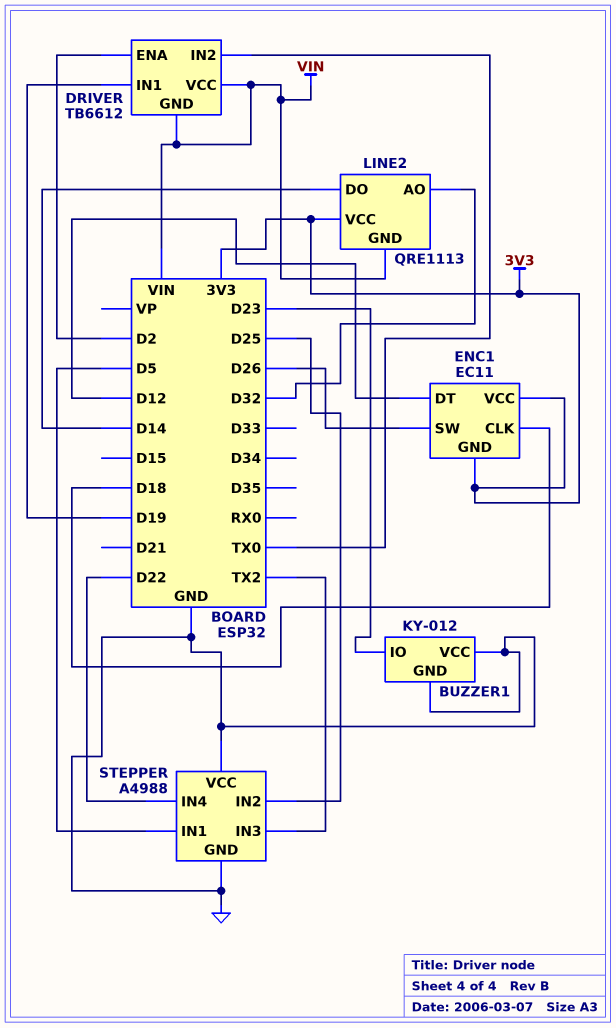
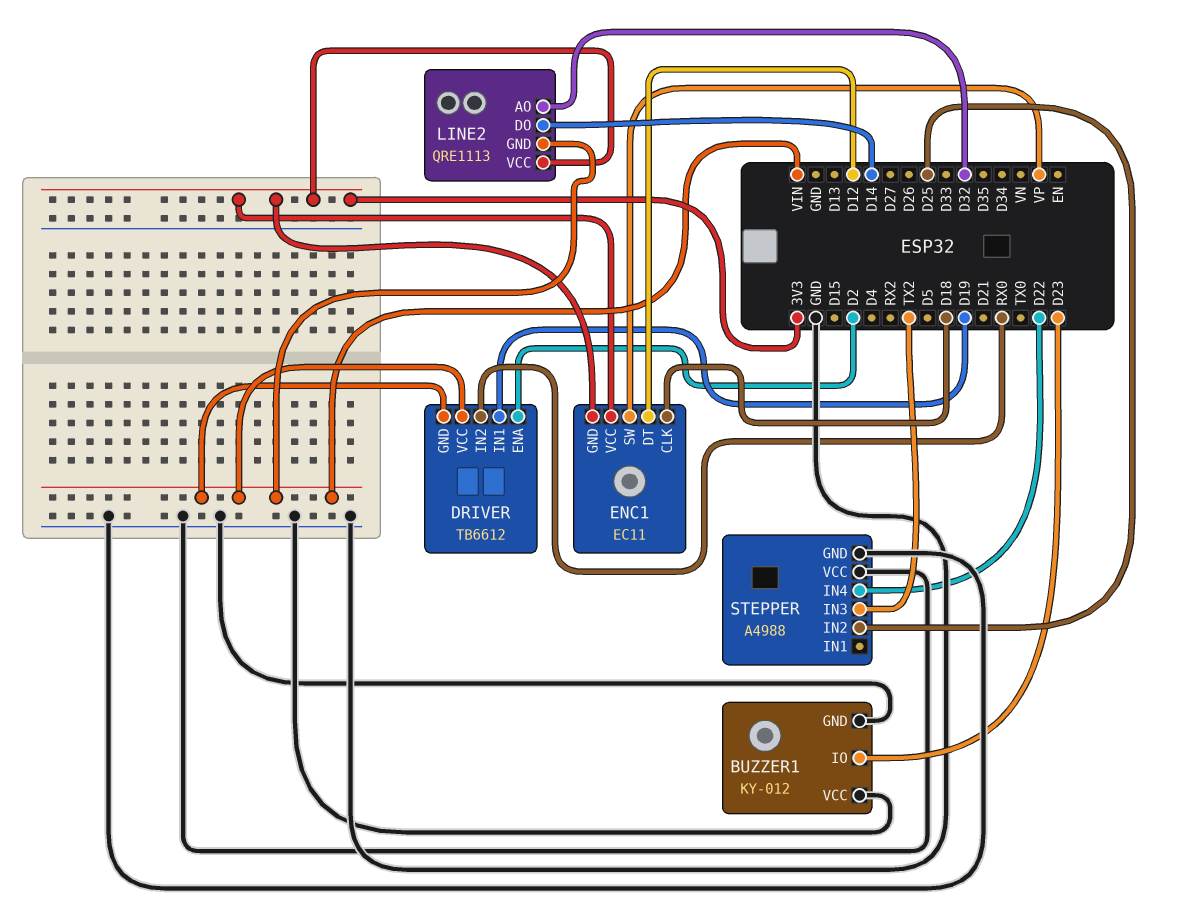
DRIVER pin IN2: TX0 -> RX0
ENC1 pin SW: D26 -> VP
STEPPER pin IN1: D5 -> none

